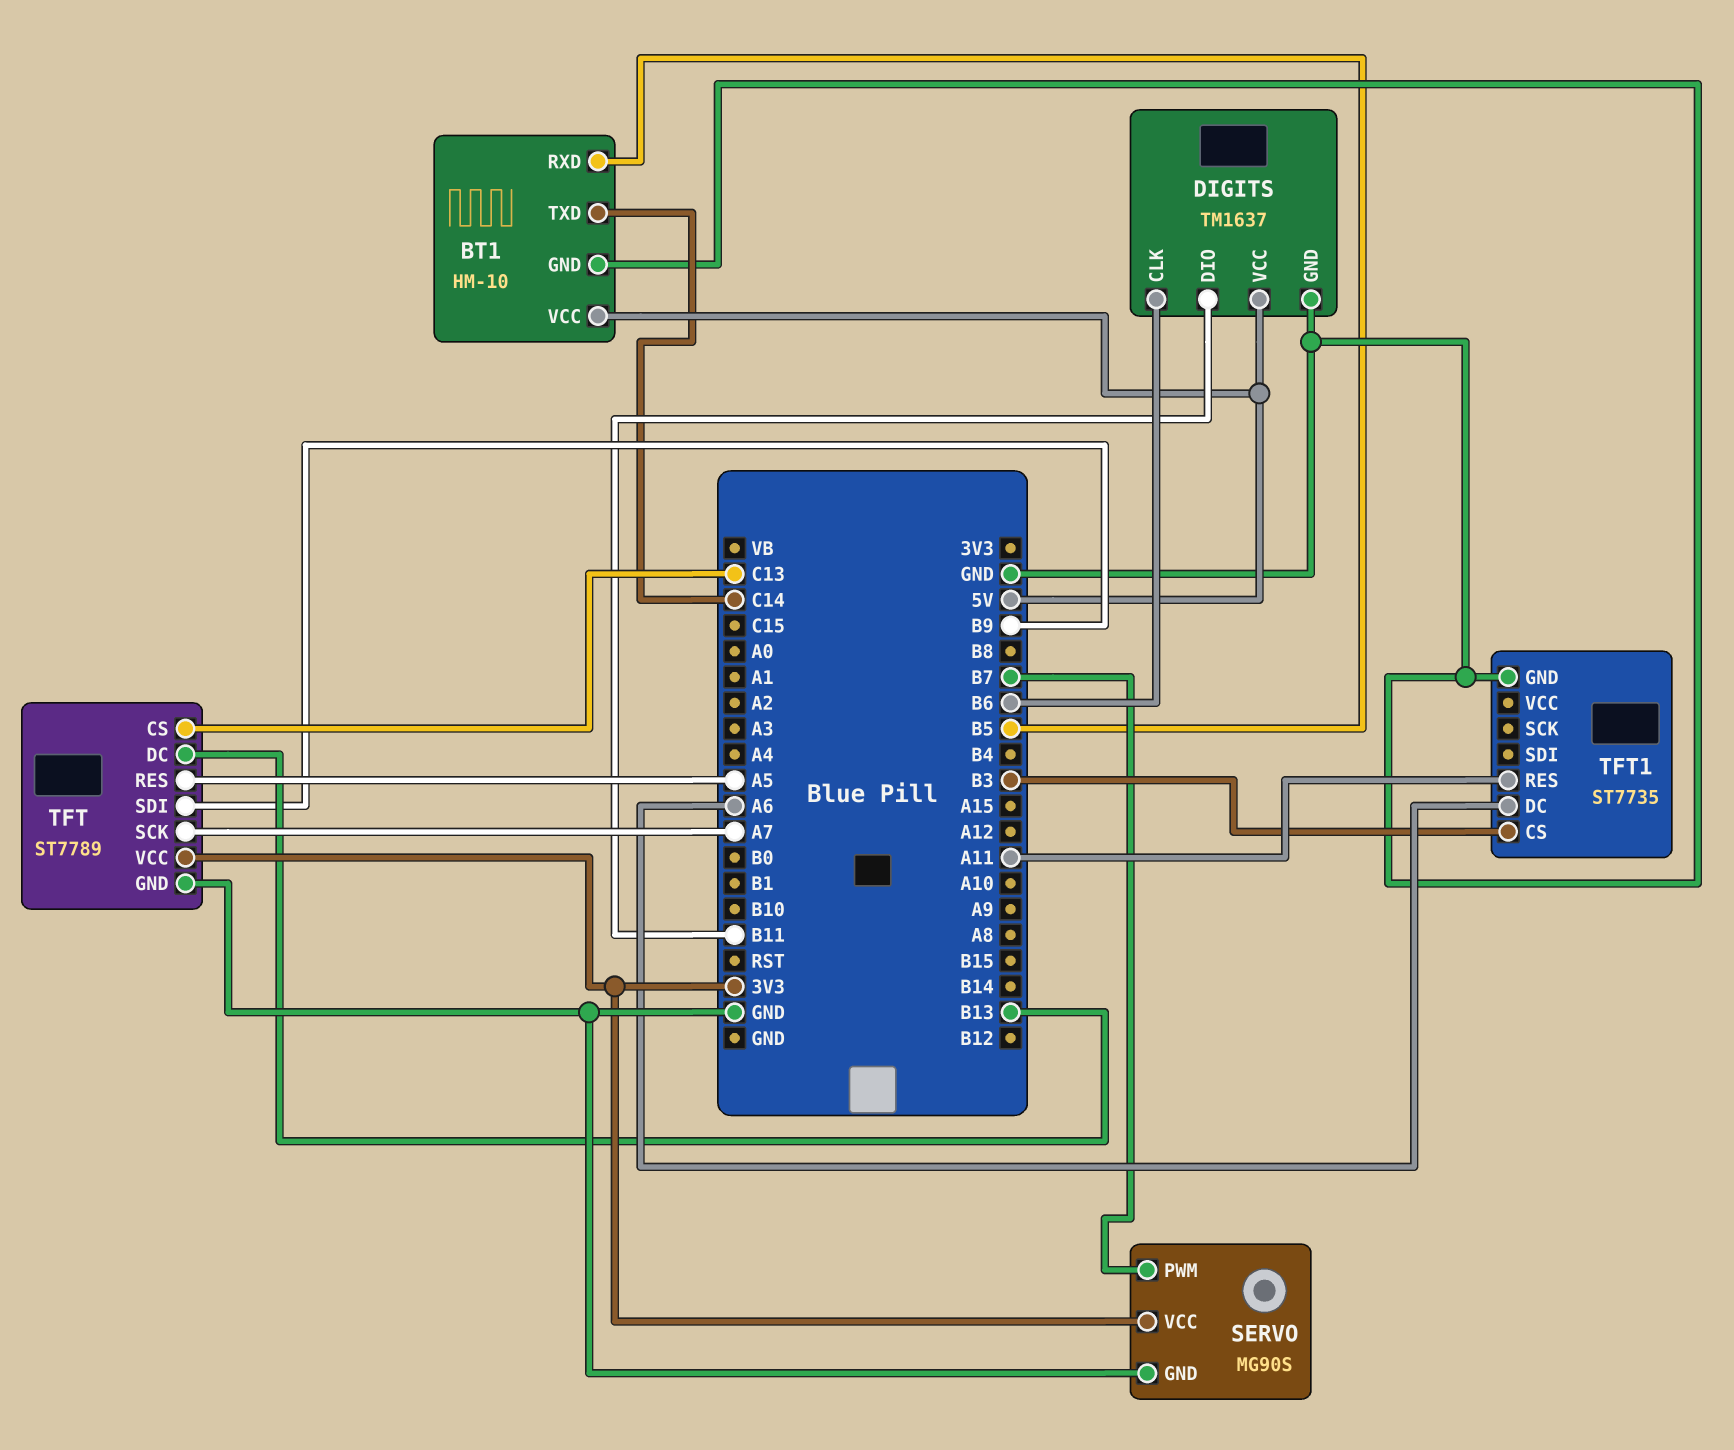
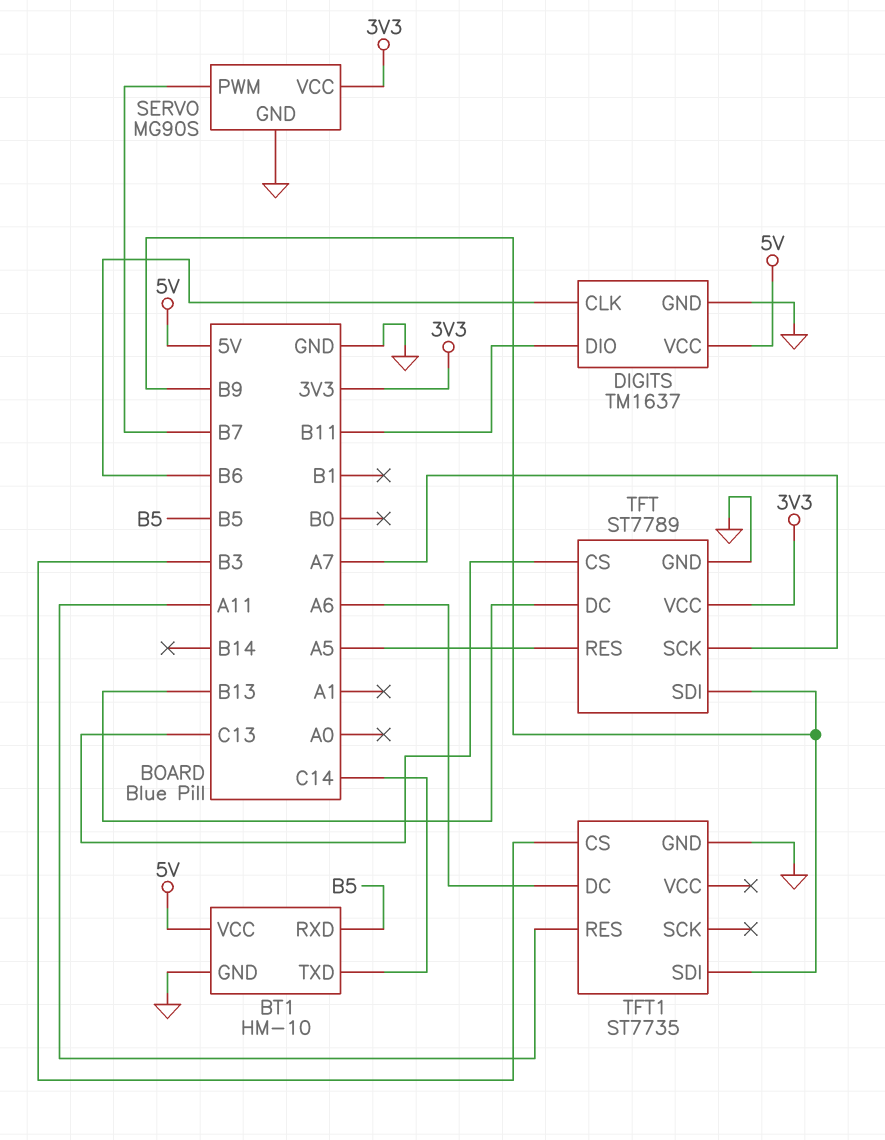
TFT1 pin SDI: none -> B9

